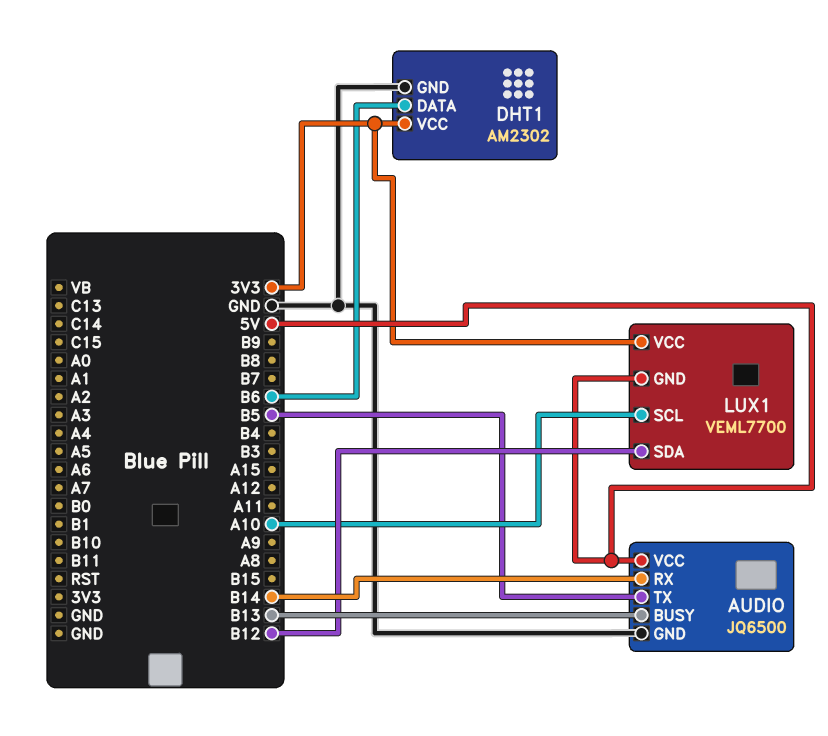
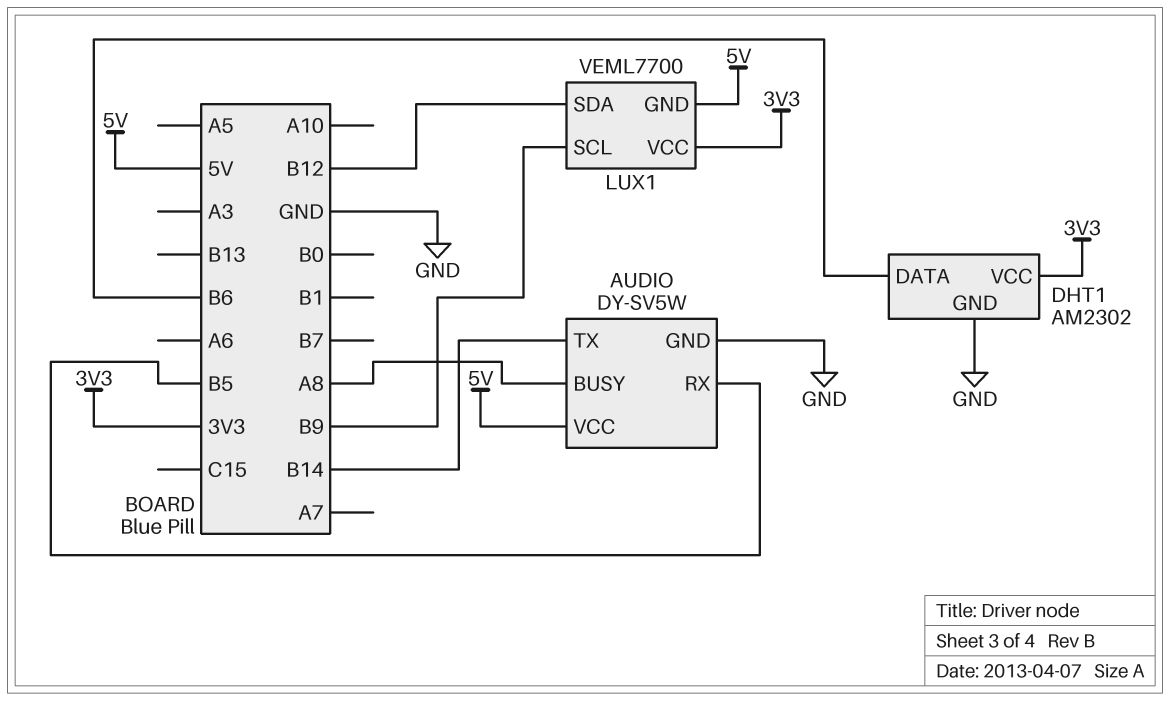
AUDIO: JQ6500 -> DY-SV5W
AUDIO pin BUSY: B13 -> A8
AUDIO pin RX: B14 -> B5
AUDIO pin TX: B5 -> B14
LUX1 pin SCL: A10 -> B9

